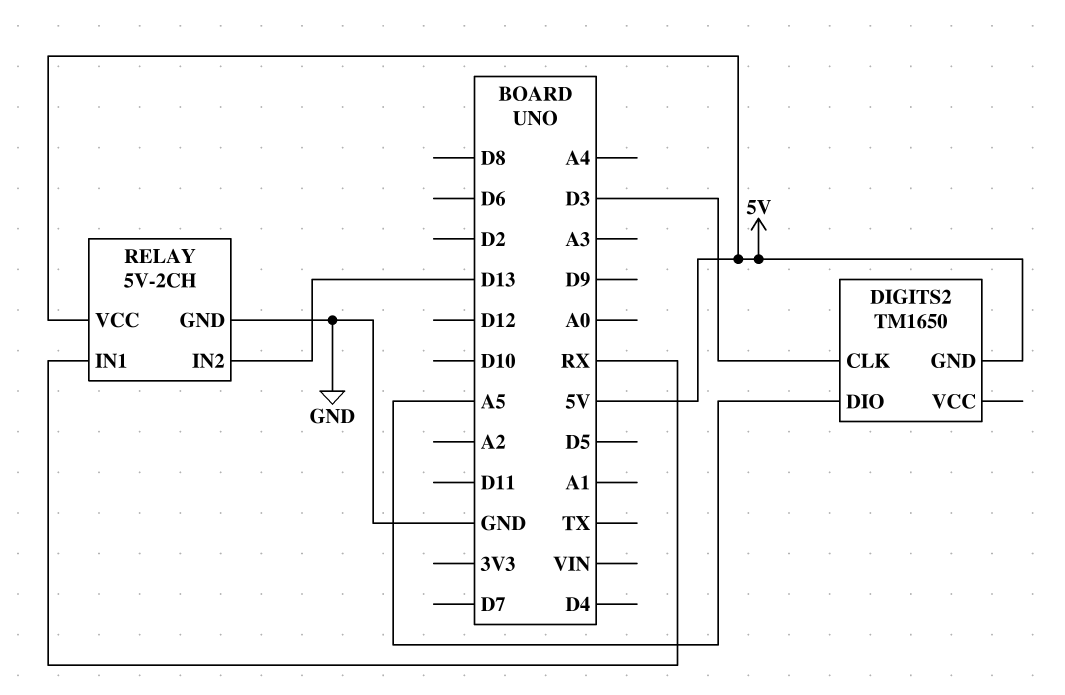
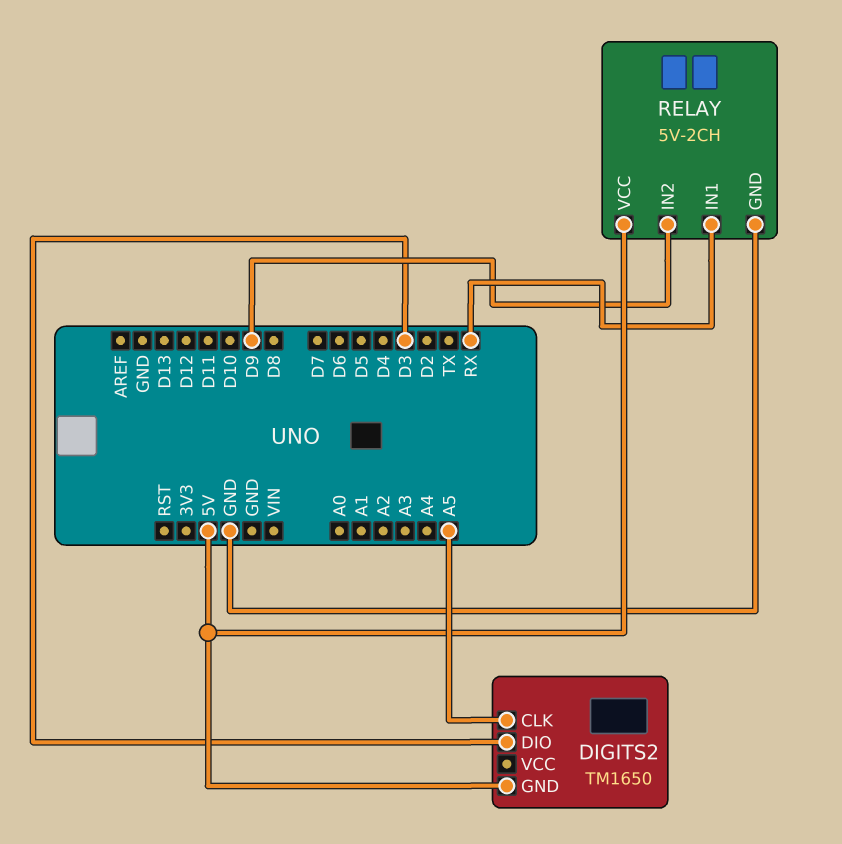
DIGITS2 pin CLK: D3 -> A5
DIGITS2 pin DIO: A5 -> D3
RELAY pin IN2: D13 -> D9

